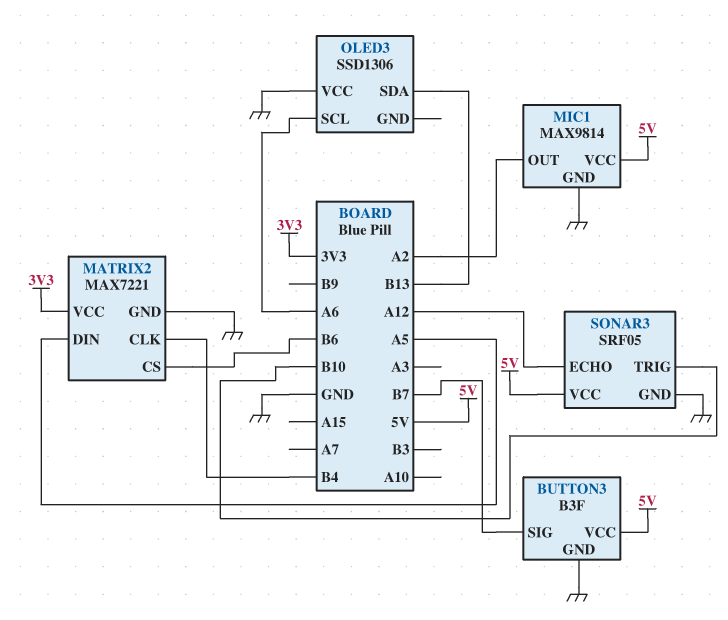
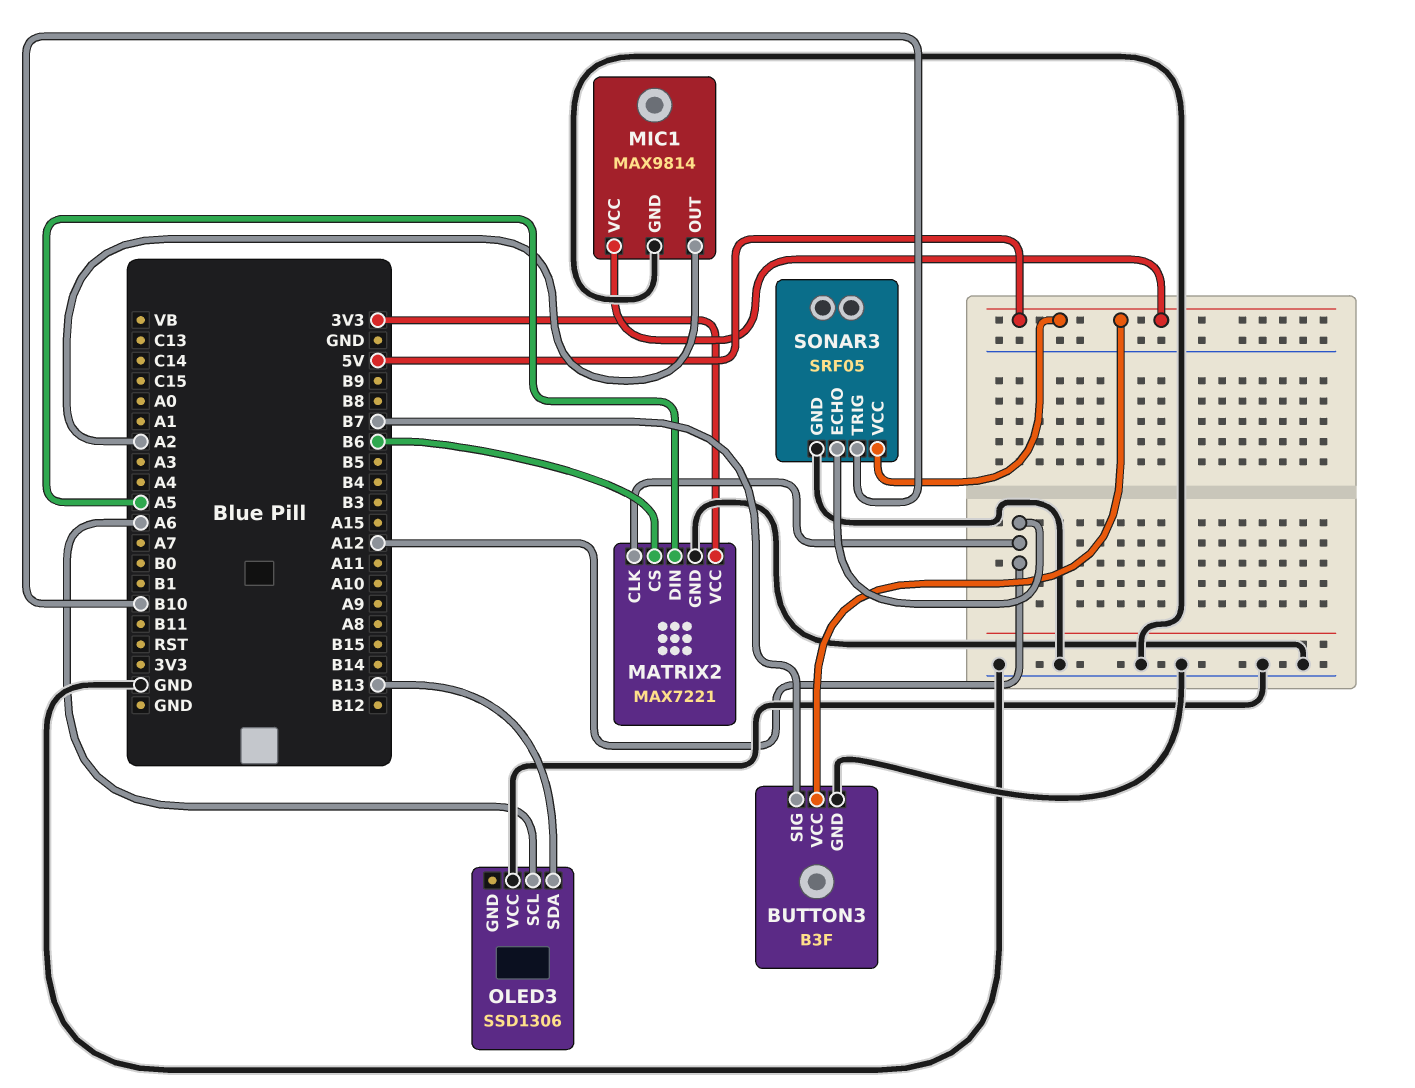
MATRIX2 pin CLK: B4 -> A12

